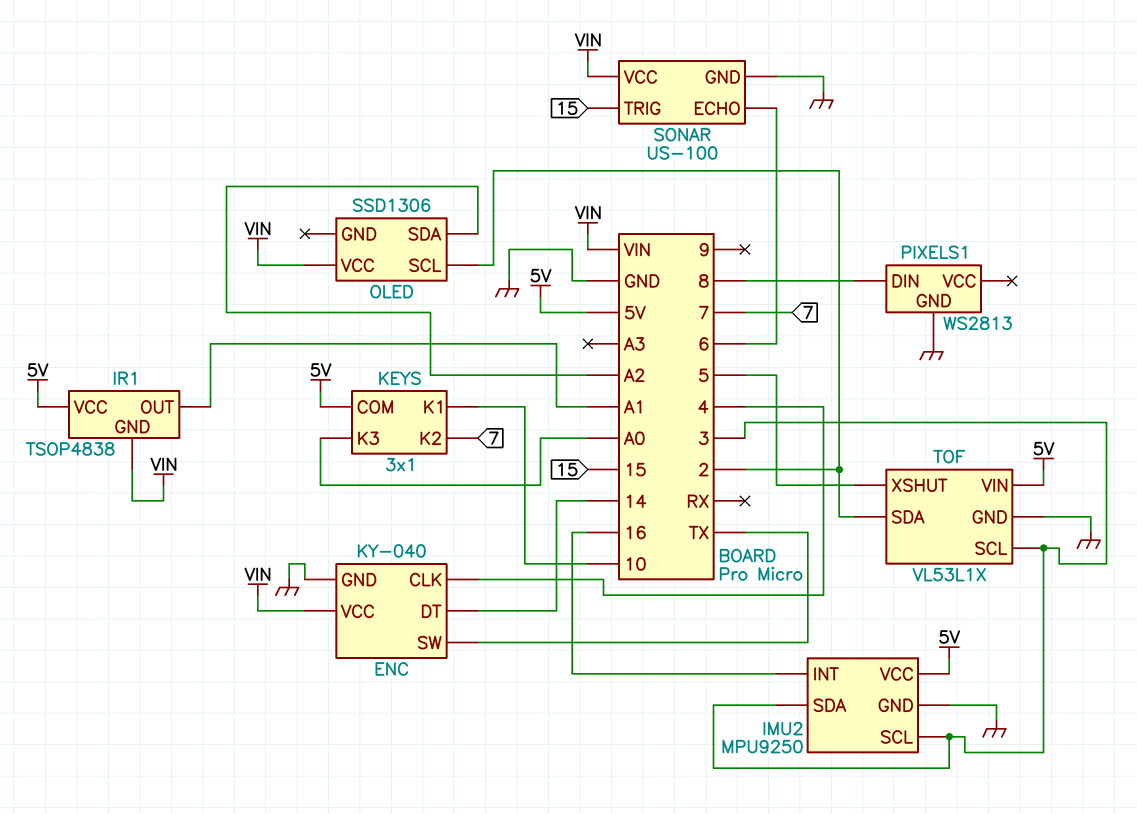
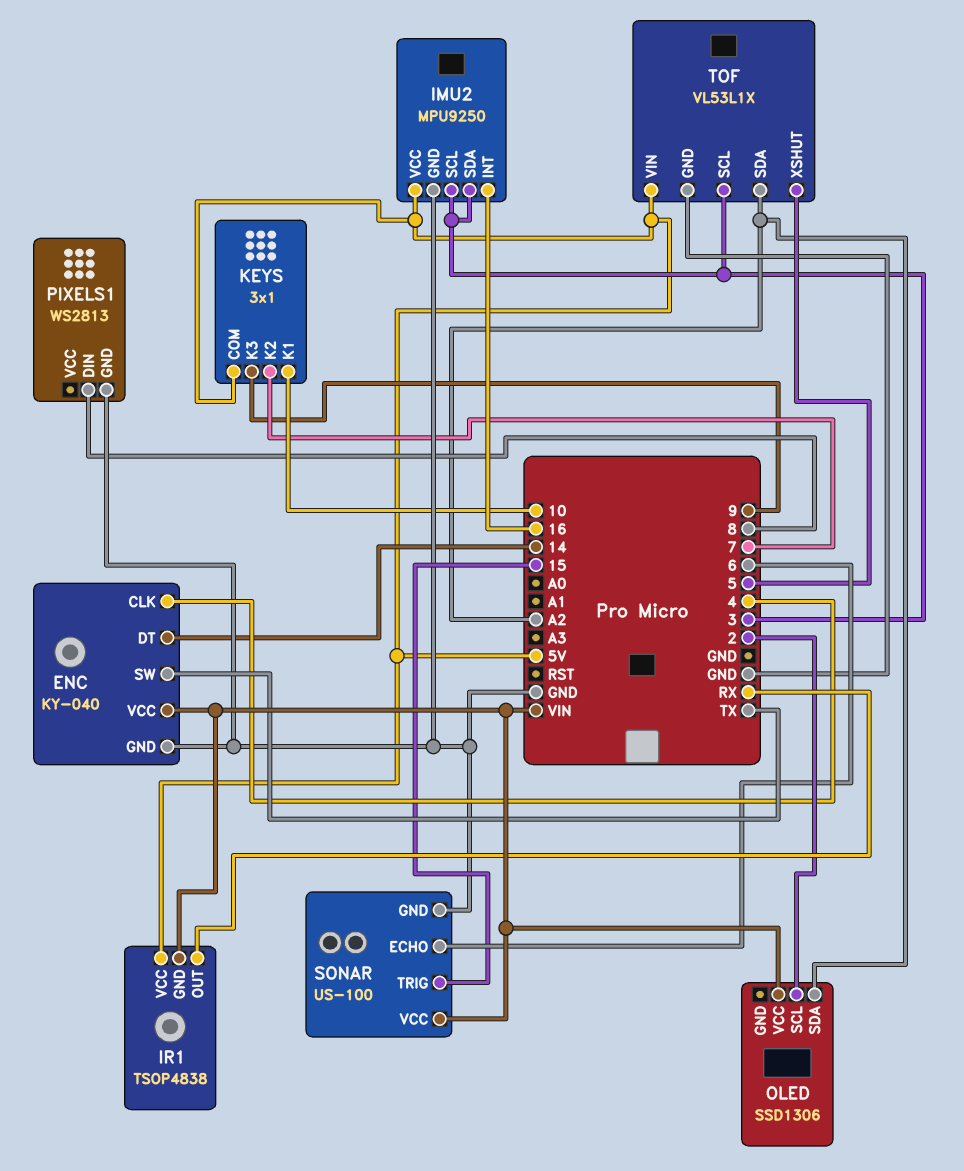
IR1 pin OUT: A1 -> RX
KEYS pin K3: A0 -> 9
TOF pin SDA: 2 -> A2

